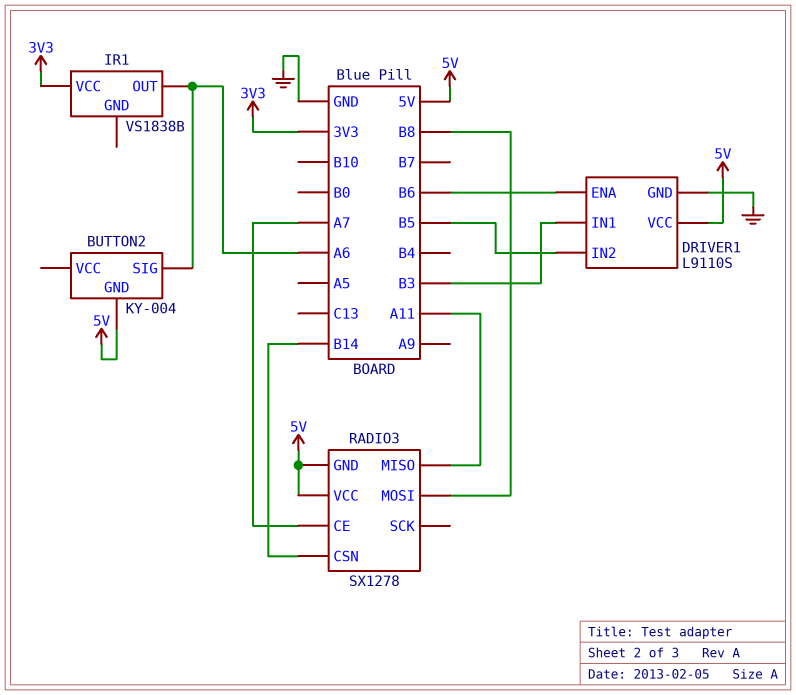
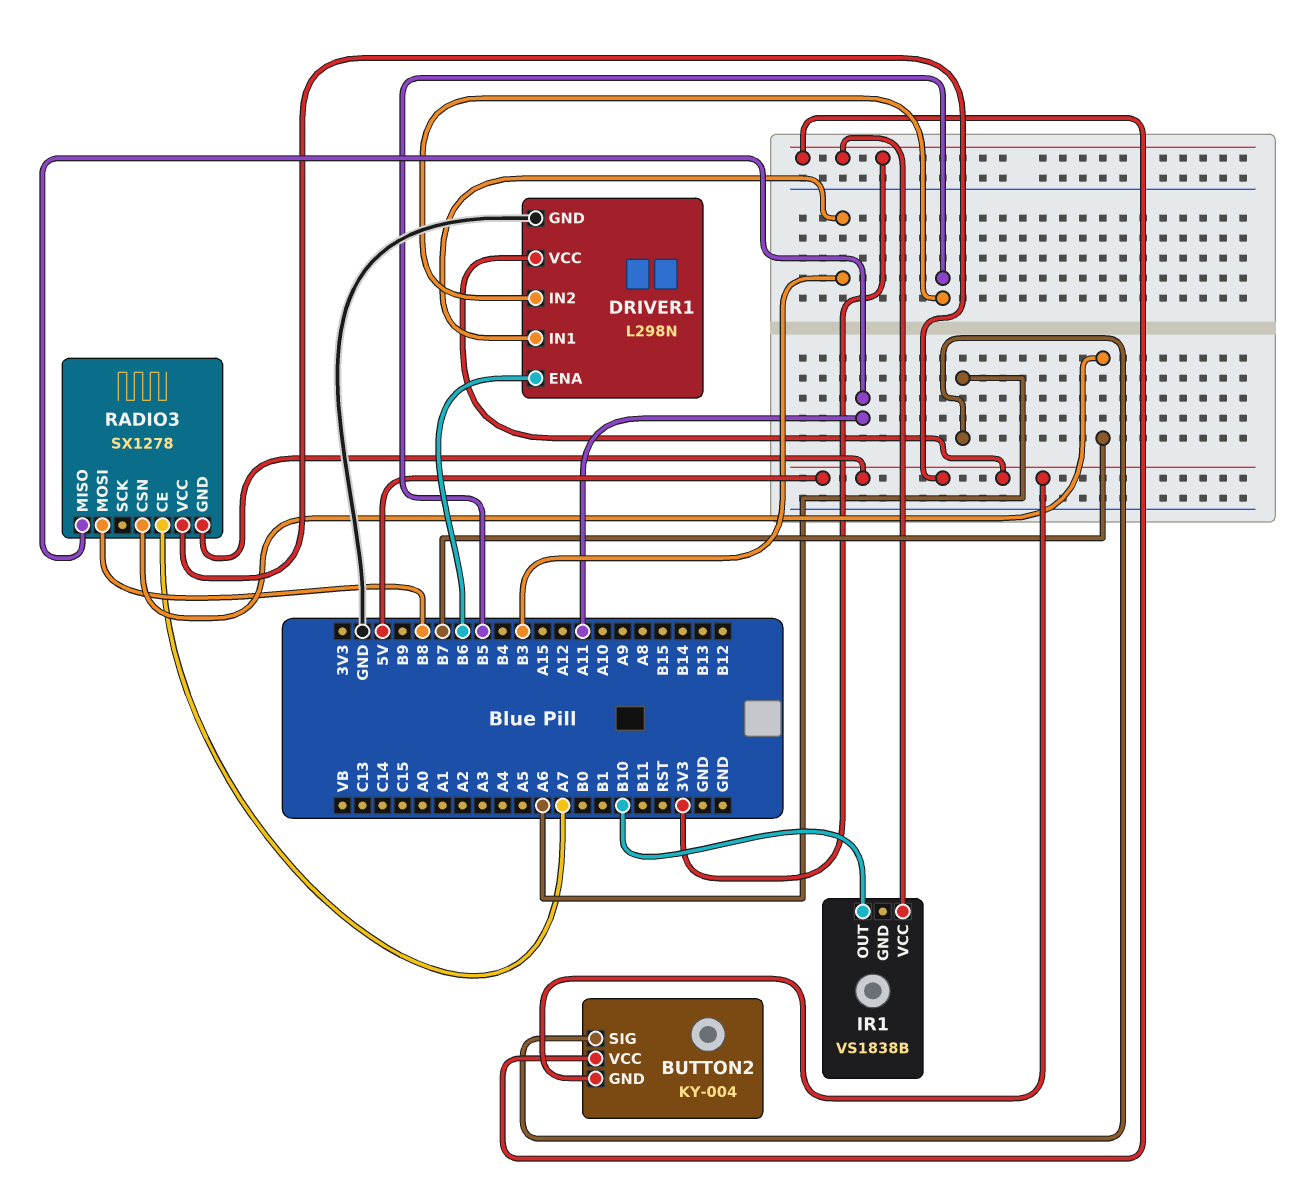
BUTTON2 pin VCC: none -> 3V3
DRIVER1: L9110S -> L298N
IR1 pin OUT: A6 -> B10
RADIO3 pin CSN: B14 -> B7

